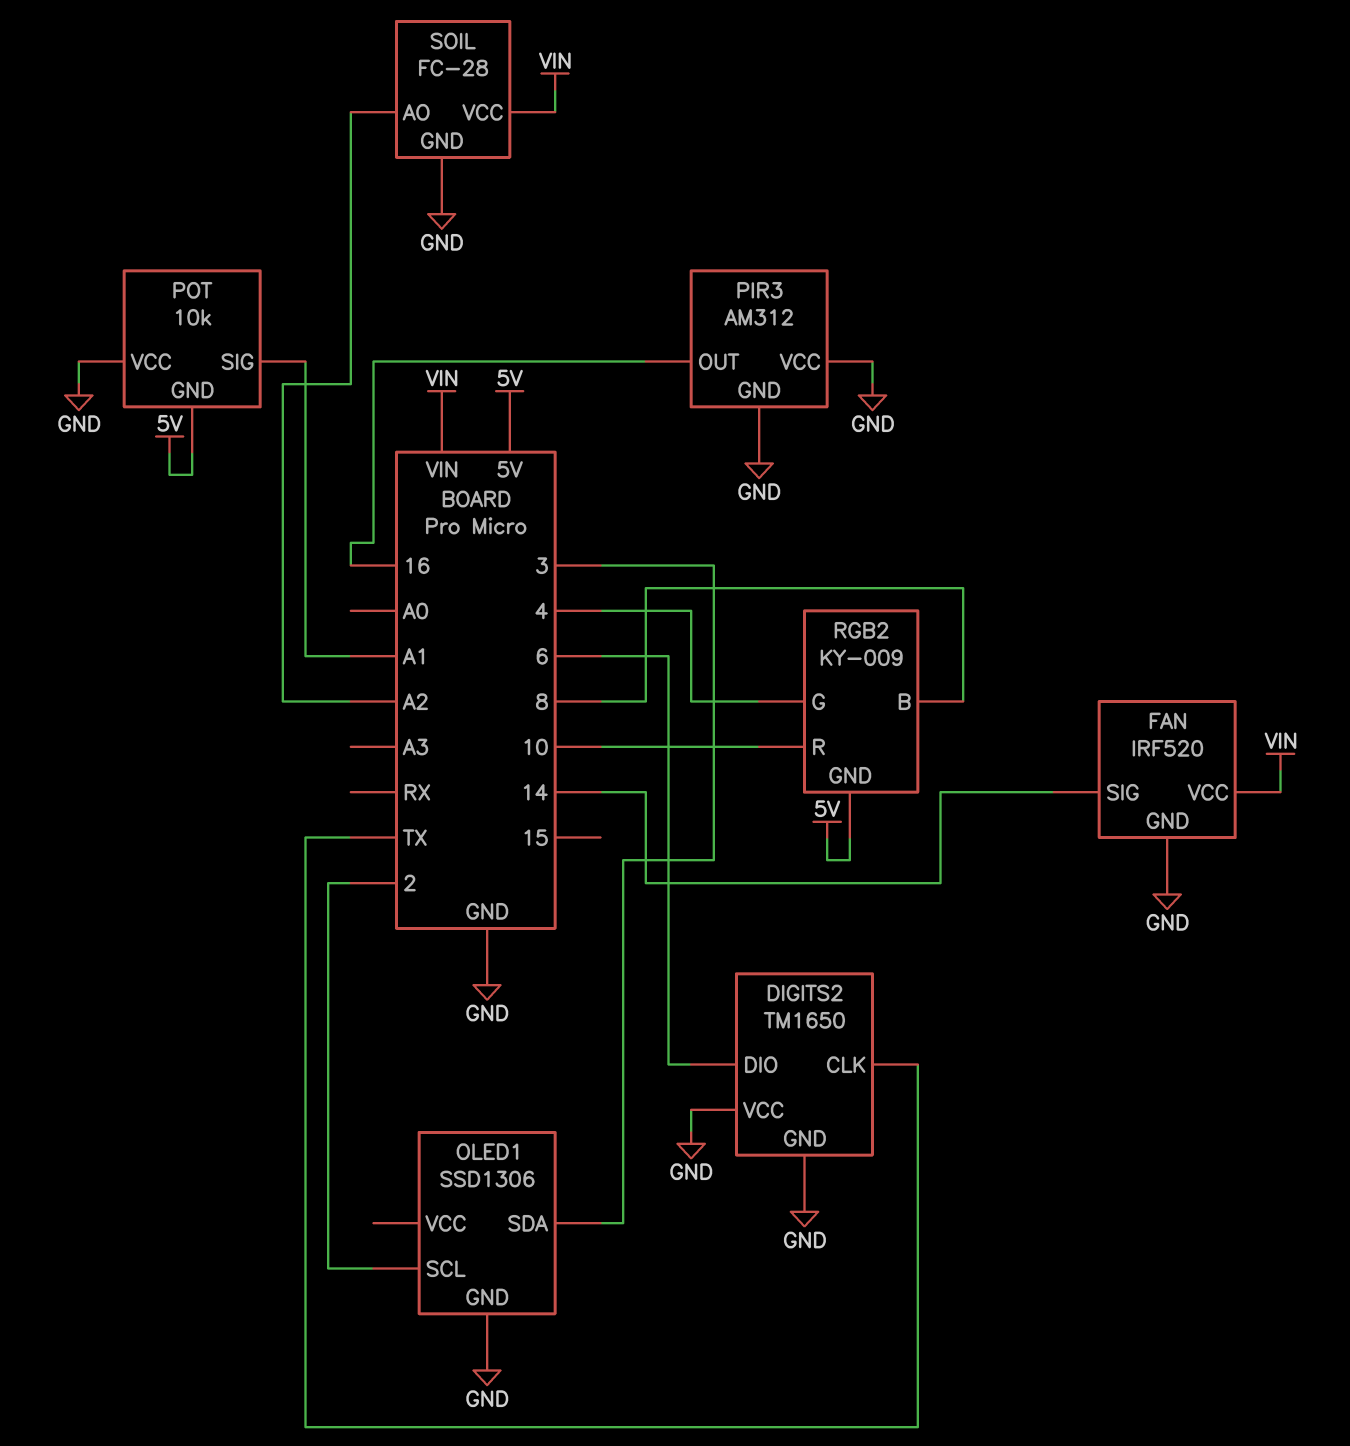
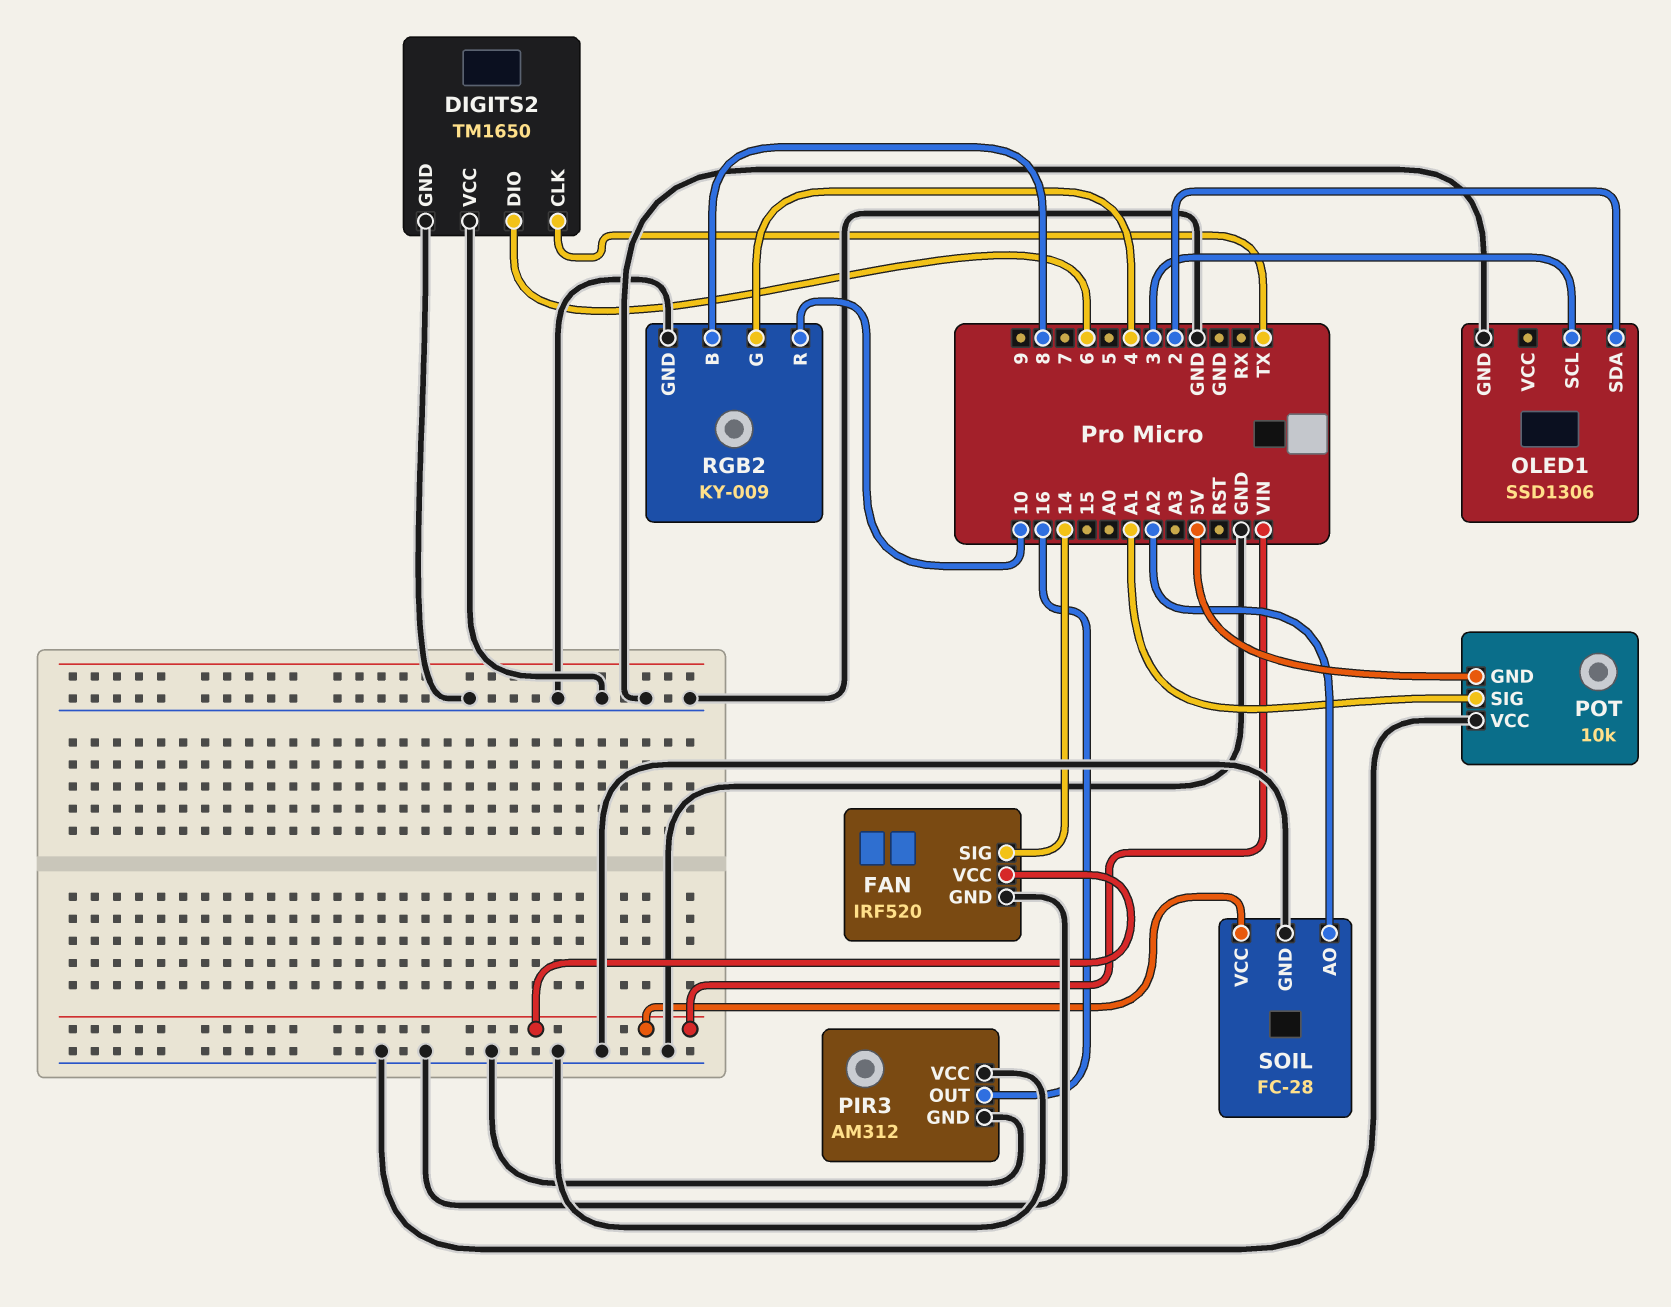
OLED1 pin SCL: 2 -> 3
OLED1 pin SDA: 3 -> 2
RGB2 pin GND: 5V -> GND

